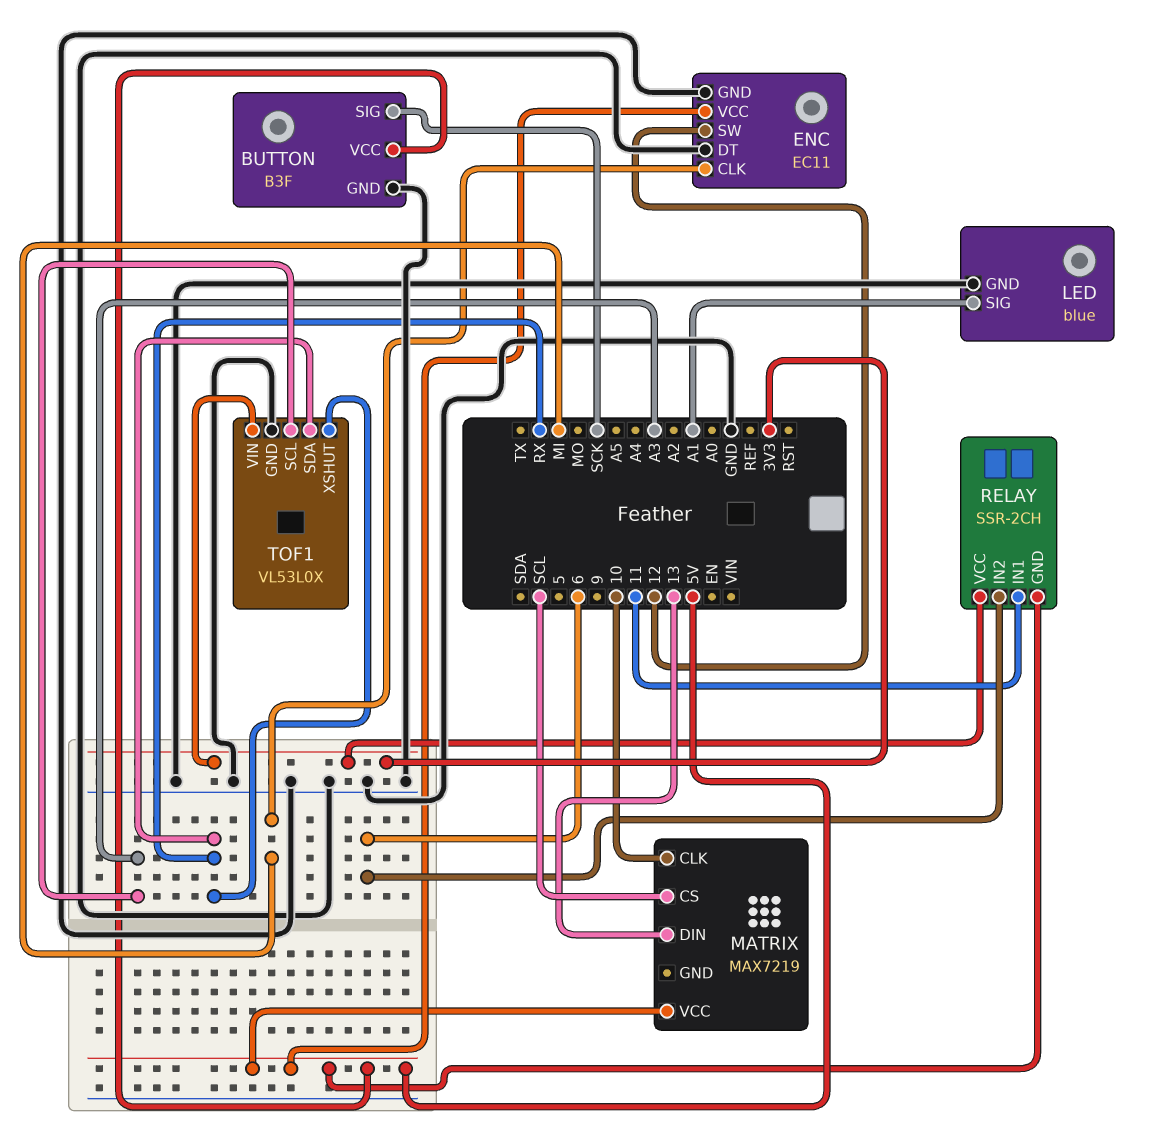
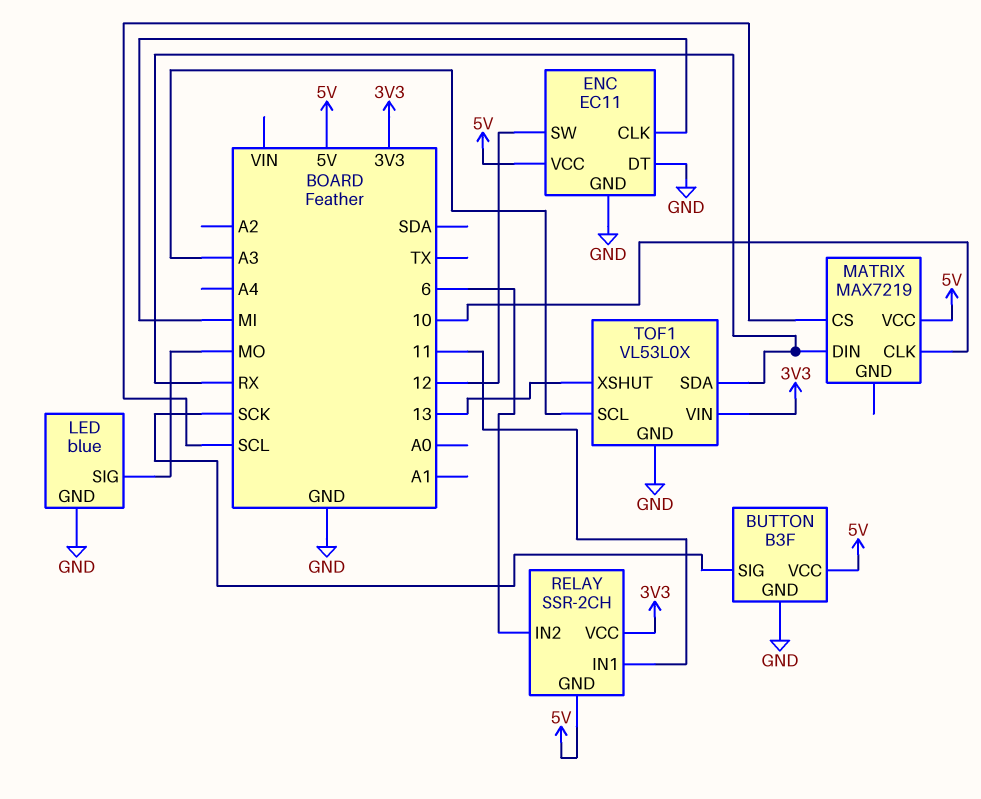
LED pin SIG: A1 -> MO
MATRIX pin DIN: 13 -> RX
TOF1 pin XSHUT: RX -> 13

